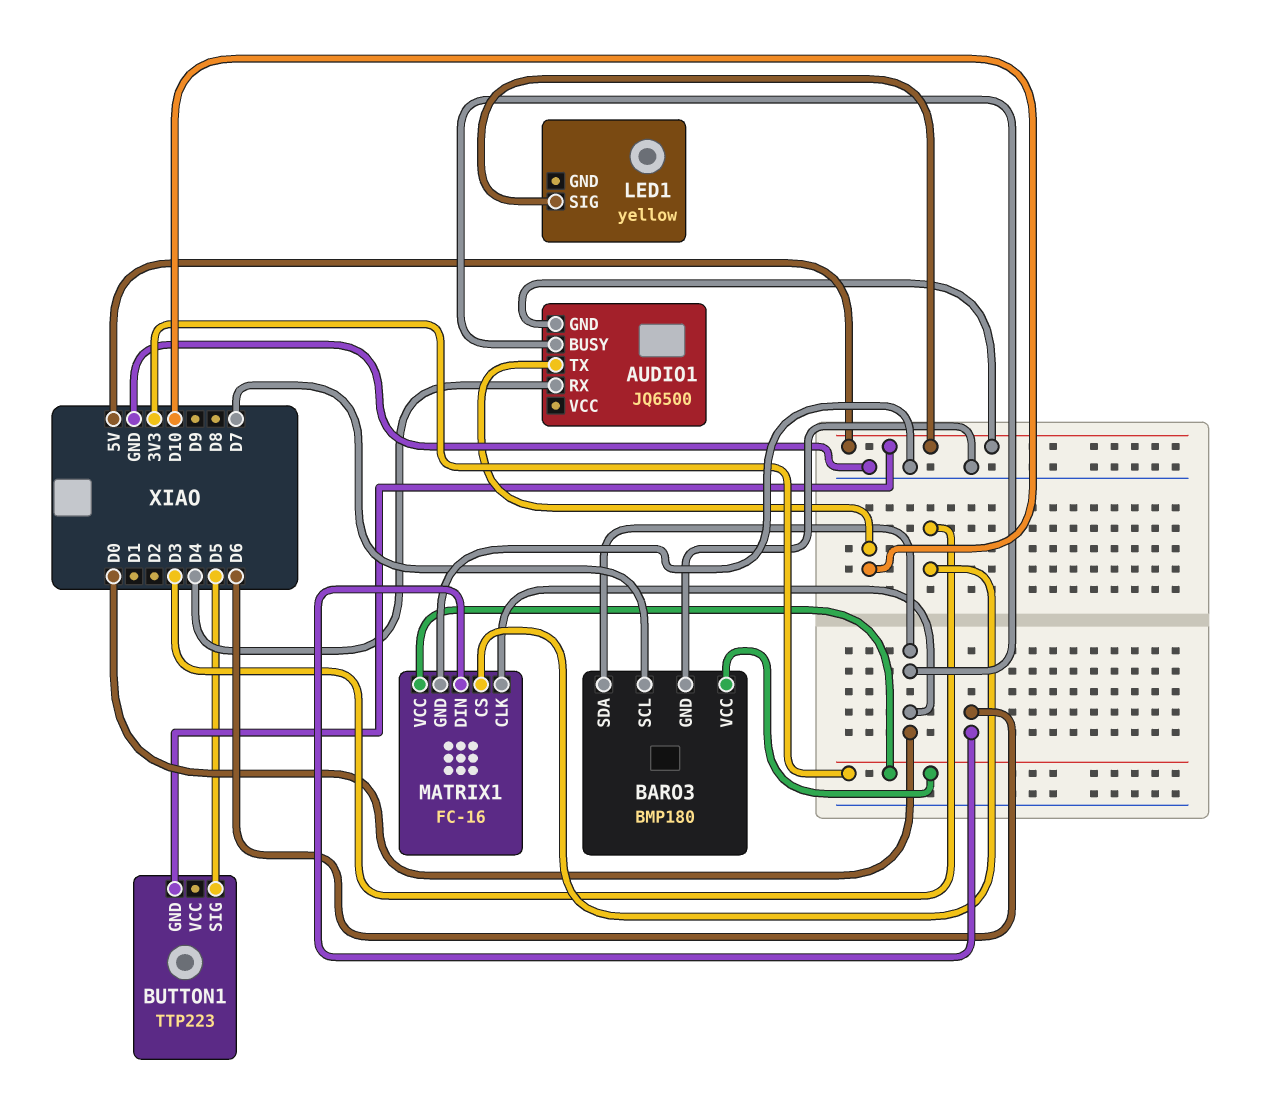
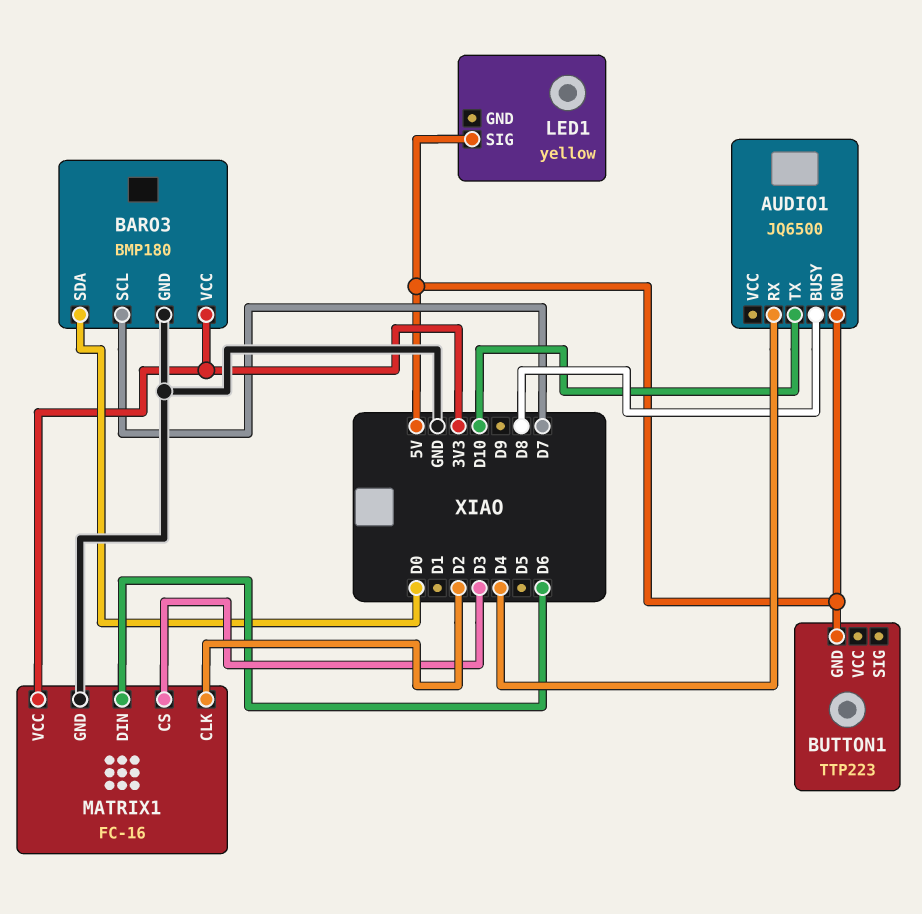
AUDIO1 pin BUSY: D0 -> D8
BUTTON1 pin SIG: D5 -> none
MATRIX1 pin CLK: D0 -> D2

